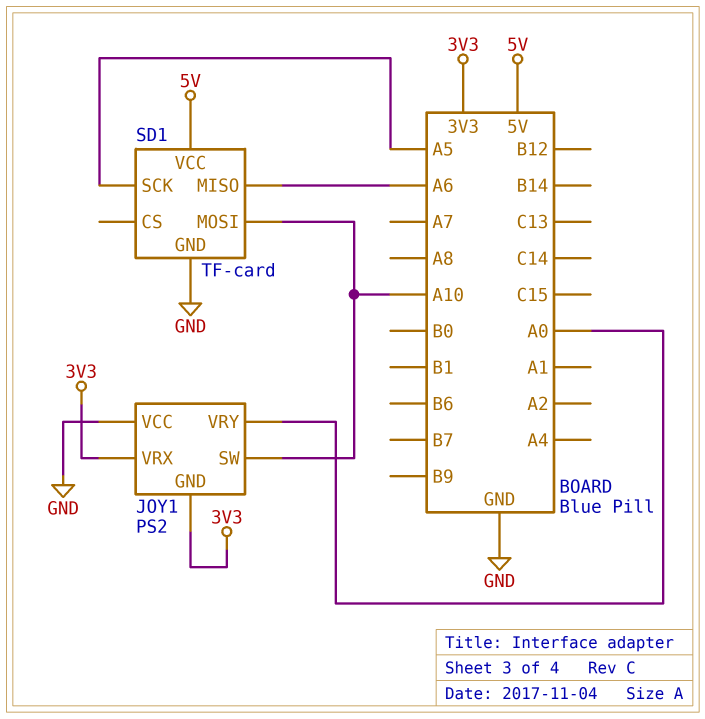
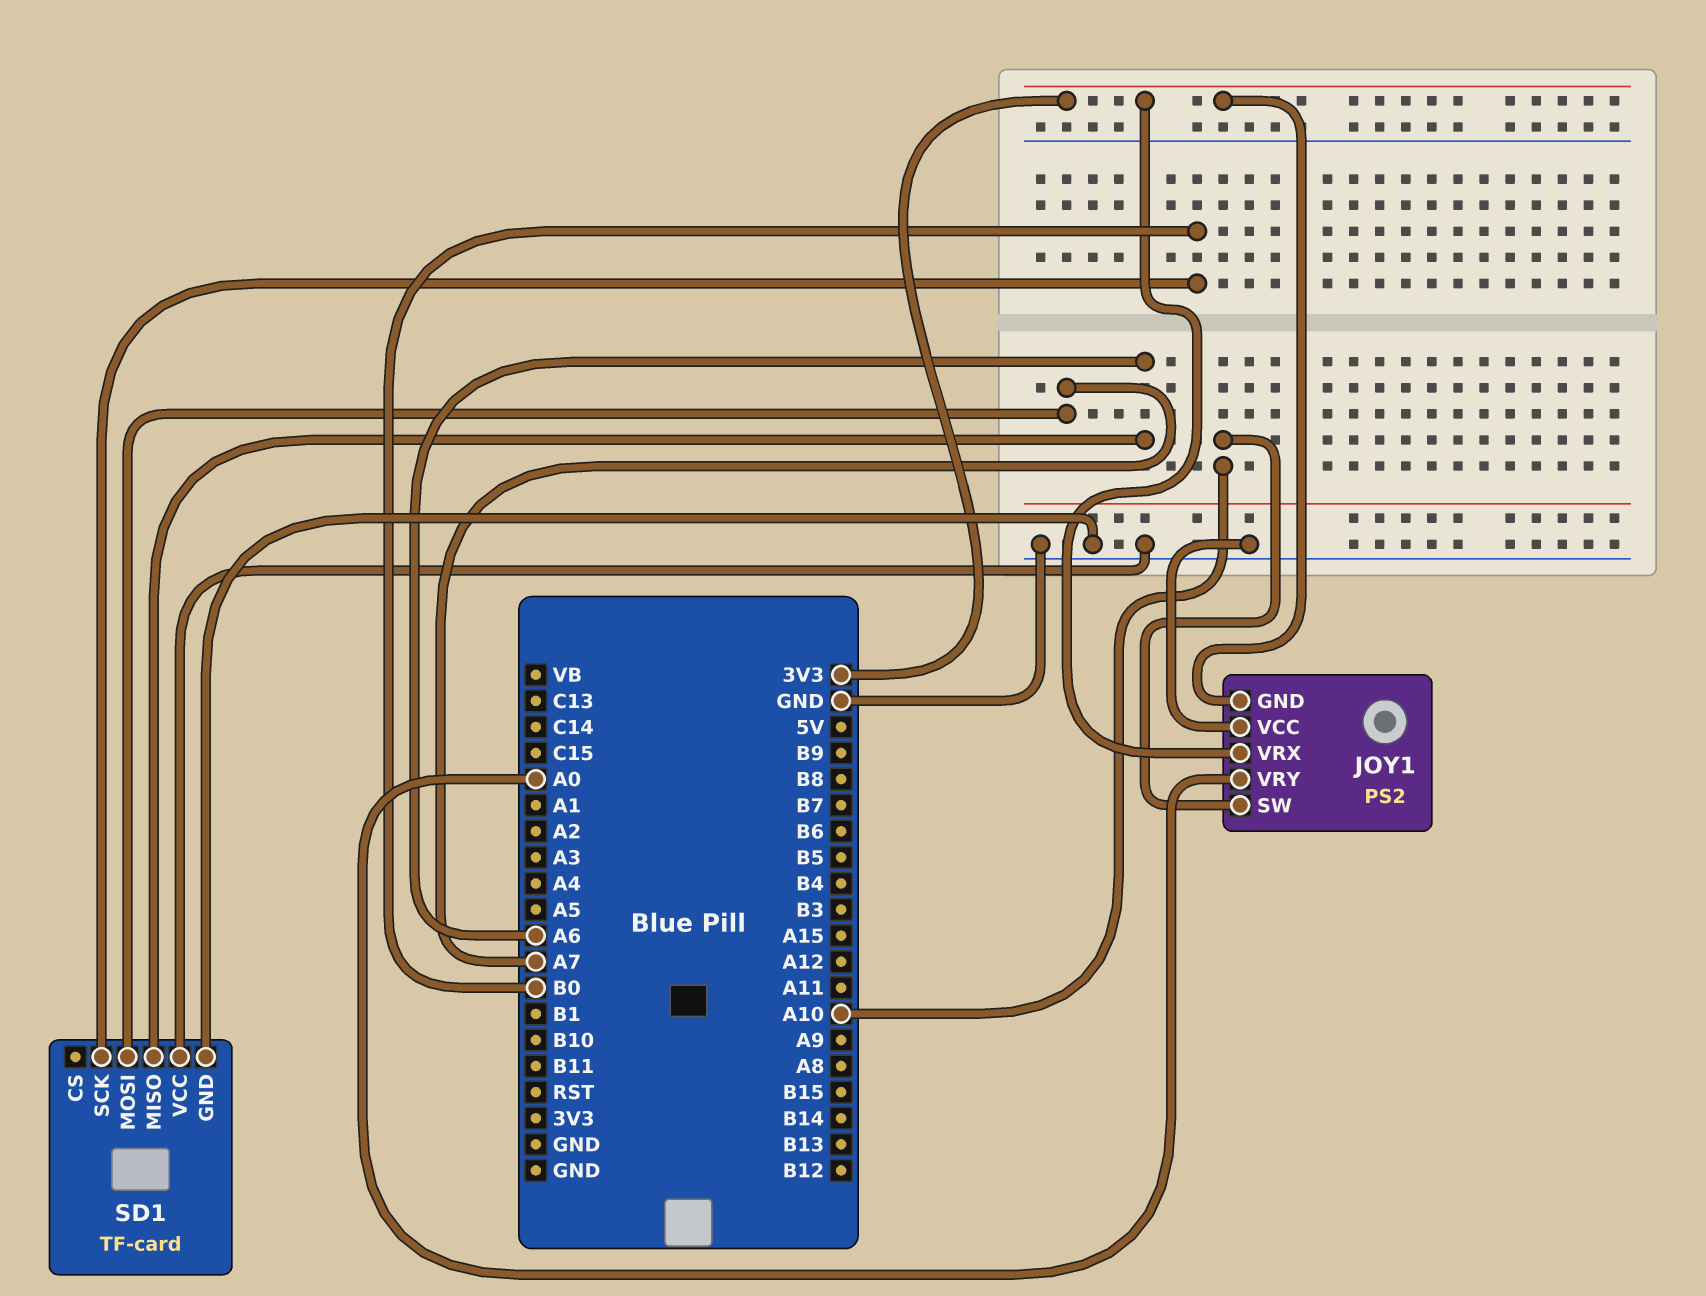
SD1 pin MOSI: A10 -> A7
SD1 pin SCK: A5 -> B0
SD1 pin VCC: 5V -> GND

